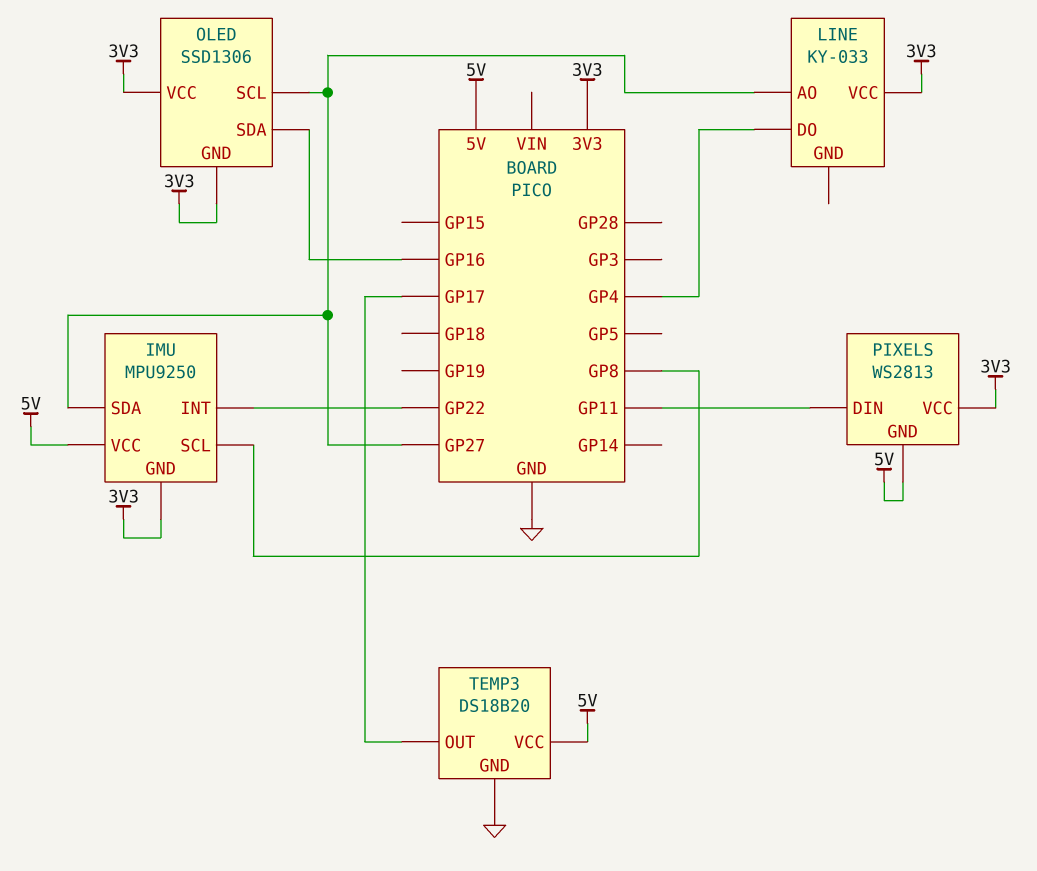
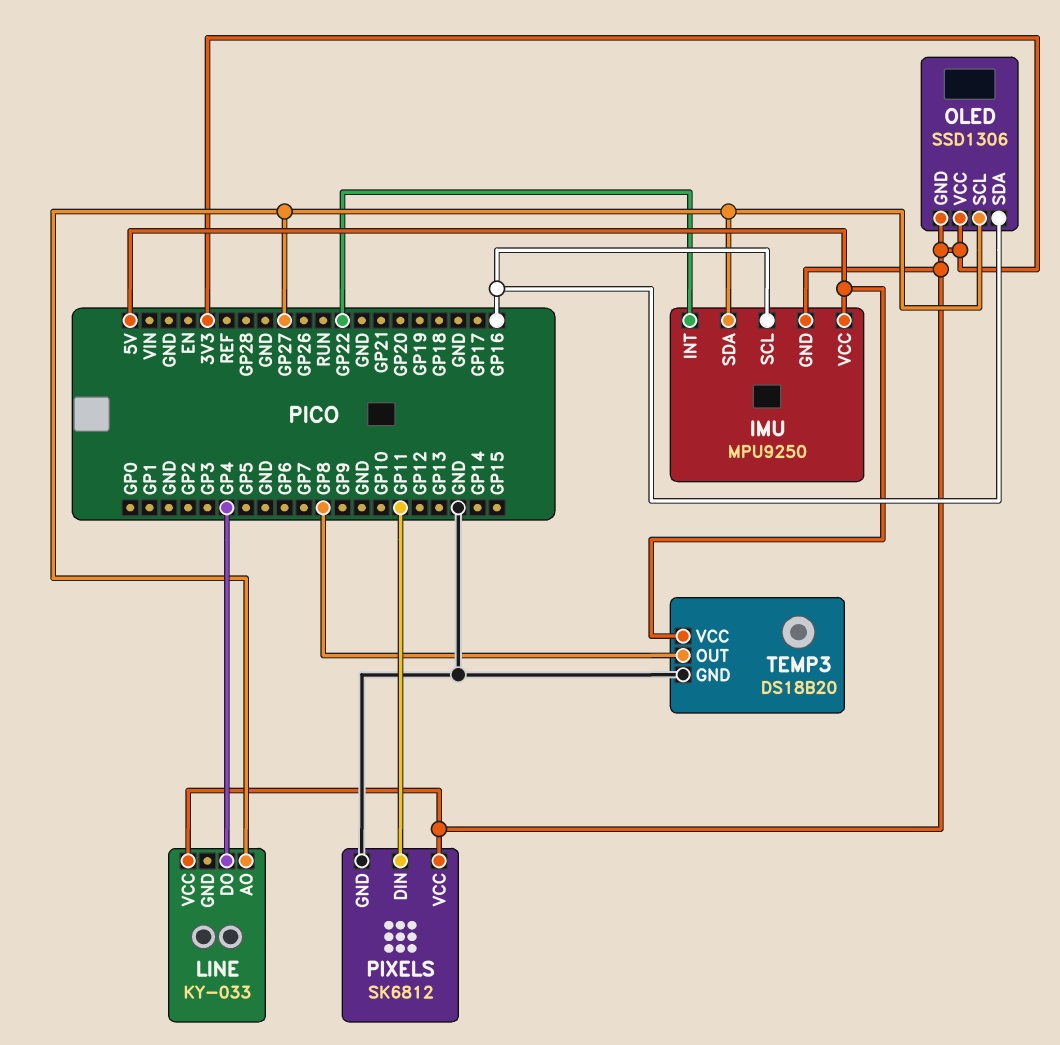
IMU pin SCL: GP8 -> GP16
PIXELS: WS2813 -> SK6812
PIXELS pin GND: 5V -> GND
TEMP3 pin OUT: GP17 -> GP8

